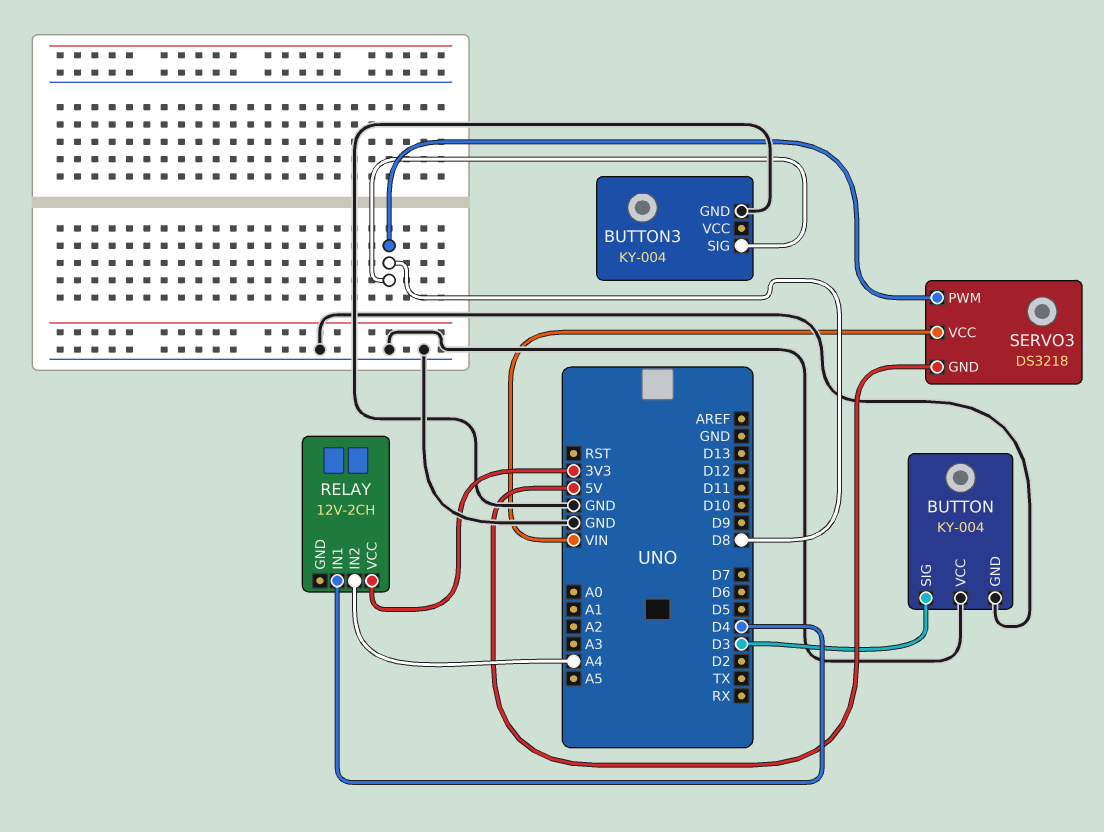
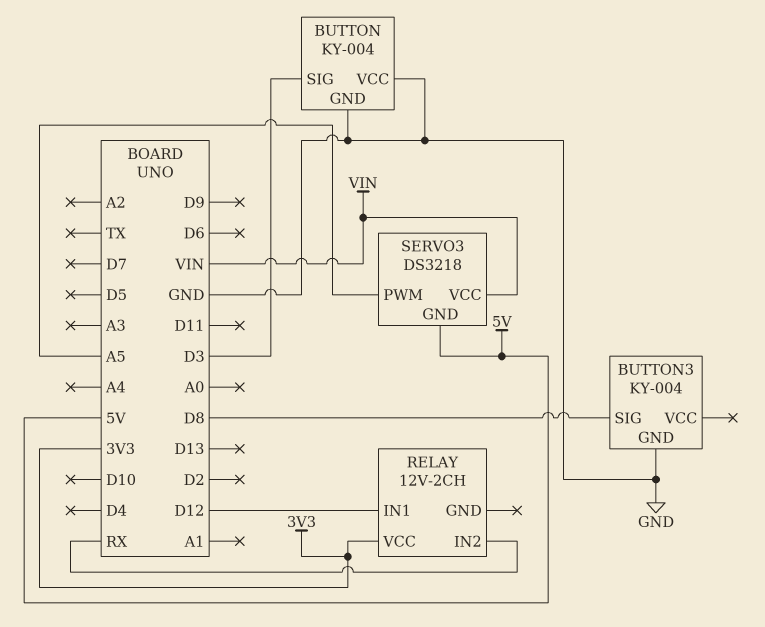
RELAY pin IN1: D4 -> D12
RELAY pin IN2: A4 -> RX
SERVO3 pin PWM: D8 -> A5

